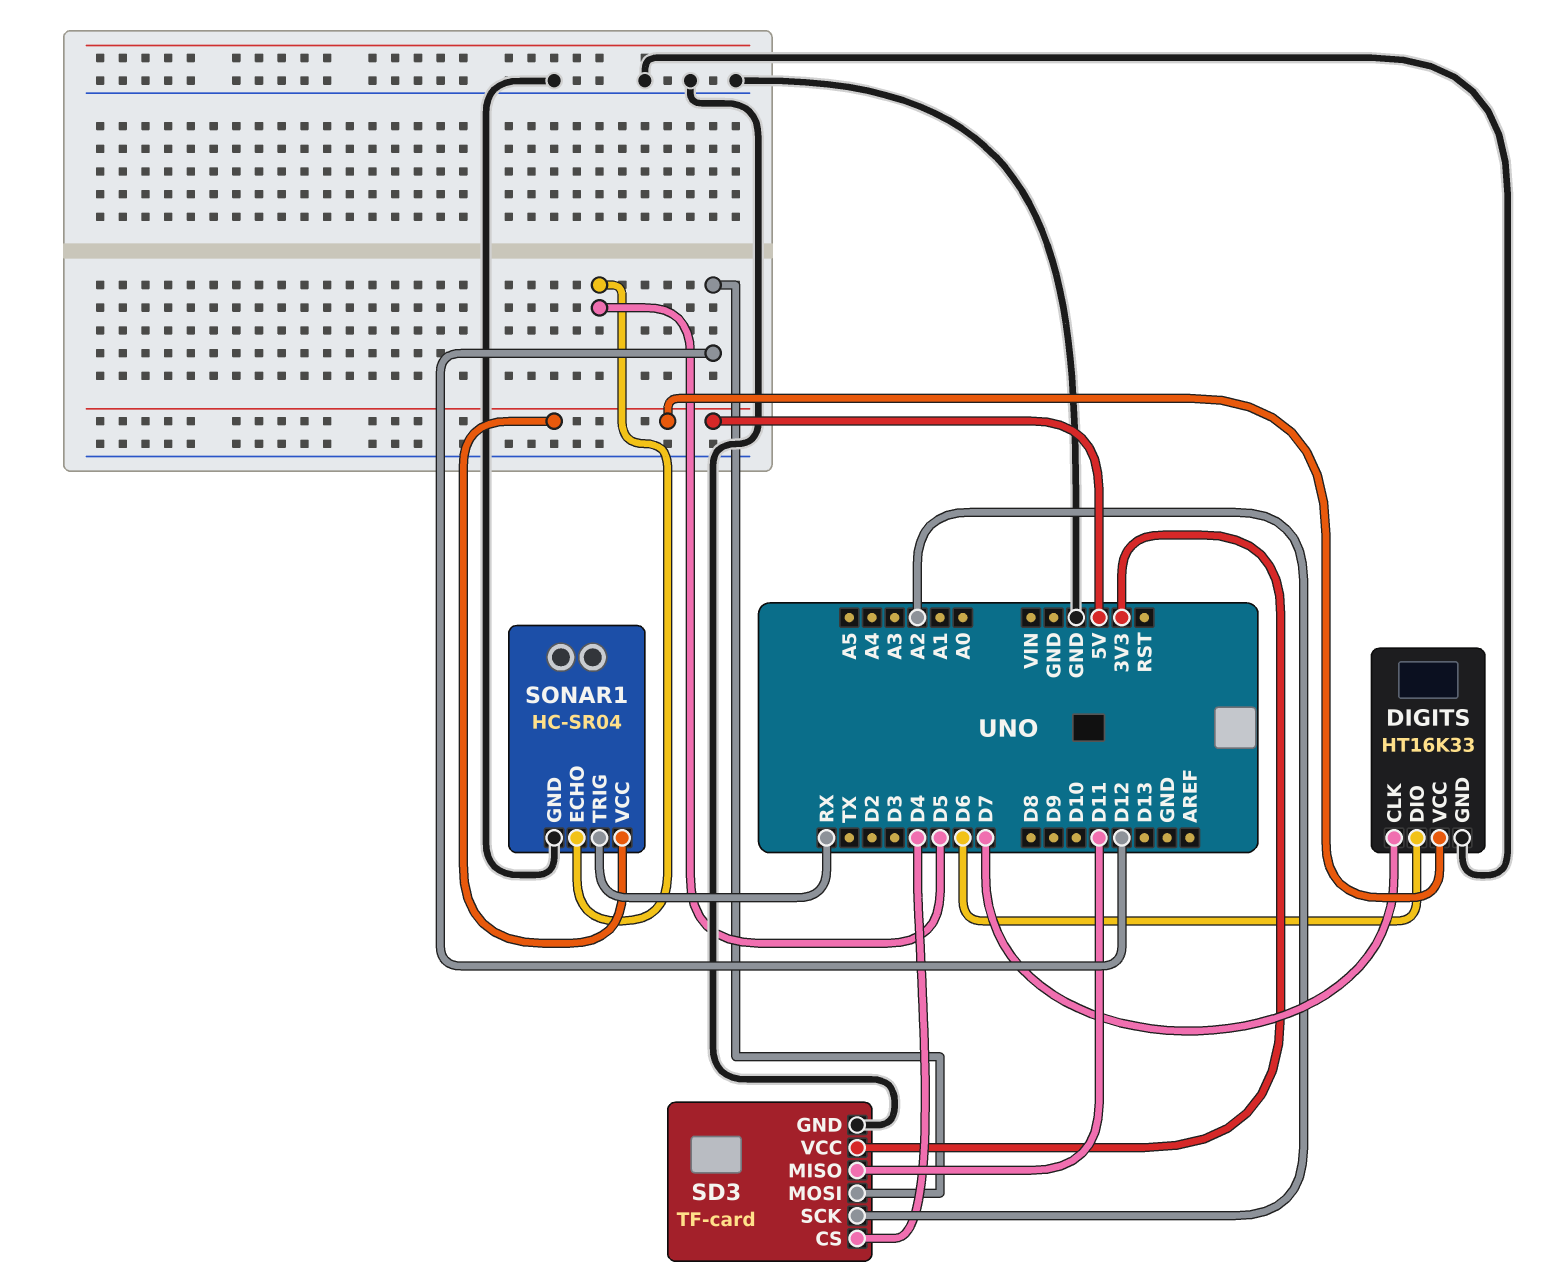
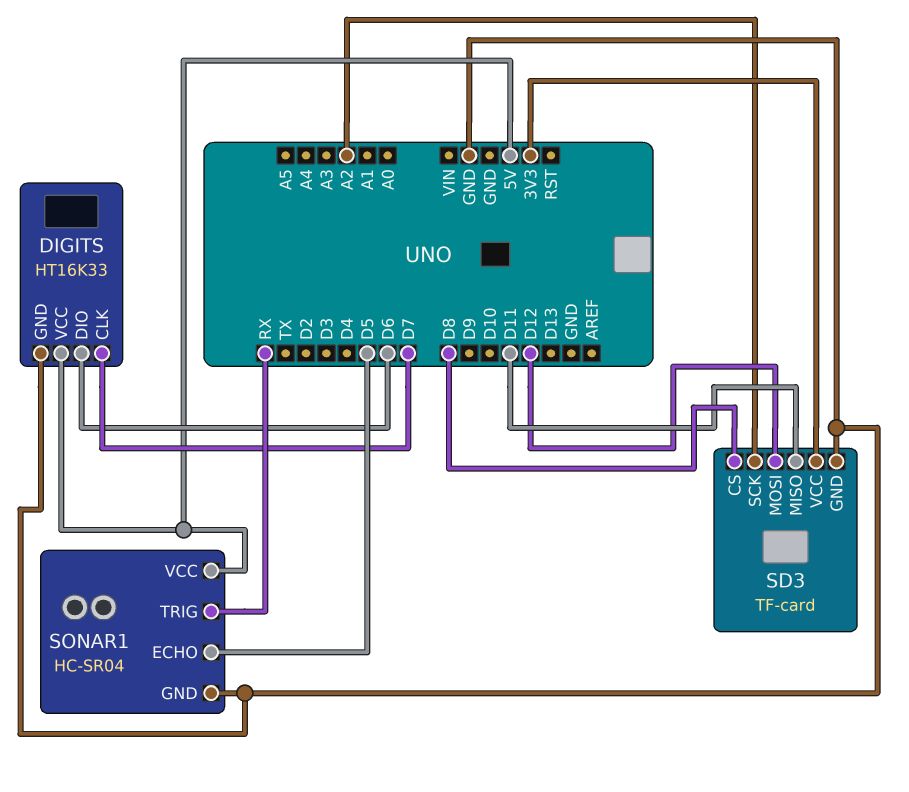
SD3 pin CS: D4 -> D8

